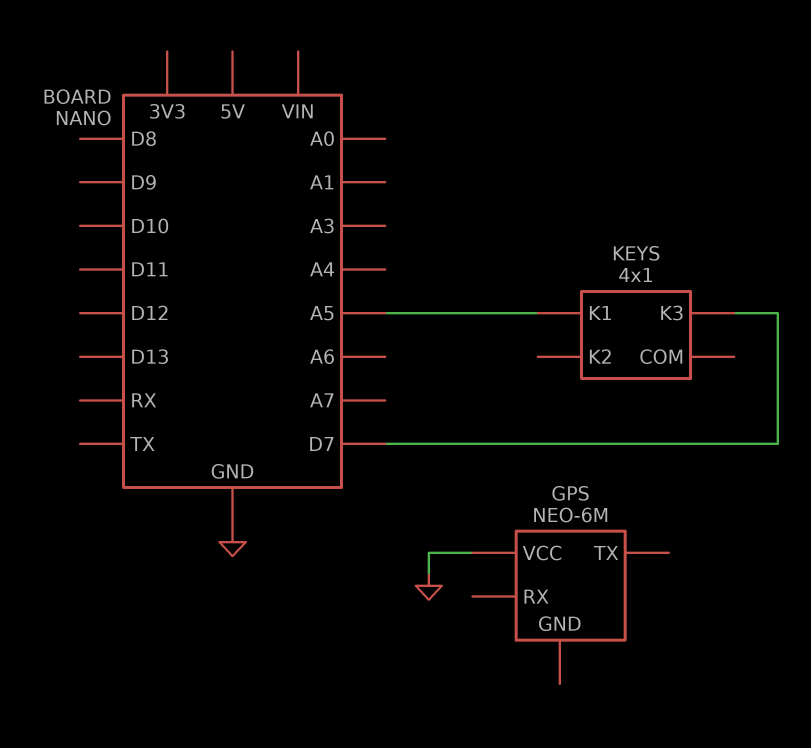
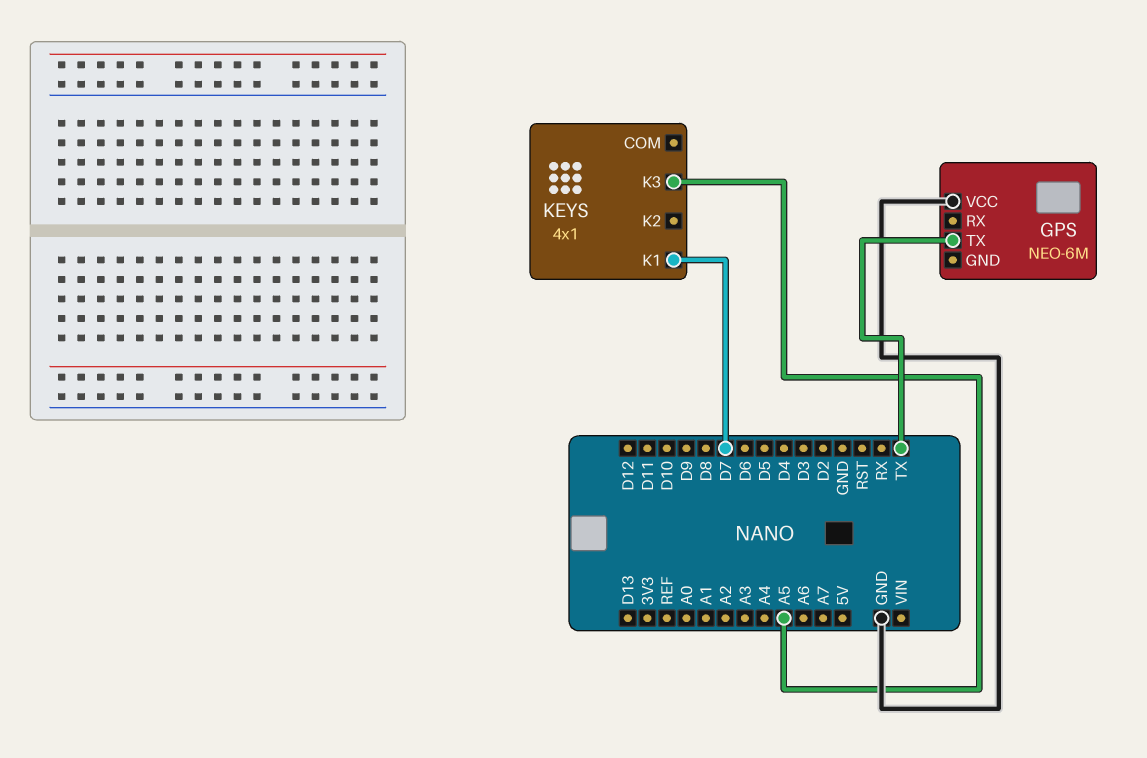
GPS pin TX: none -> TX
KEYS pin K1: A5 -> D7
KEYS pin K3: D7 -> A5

